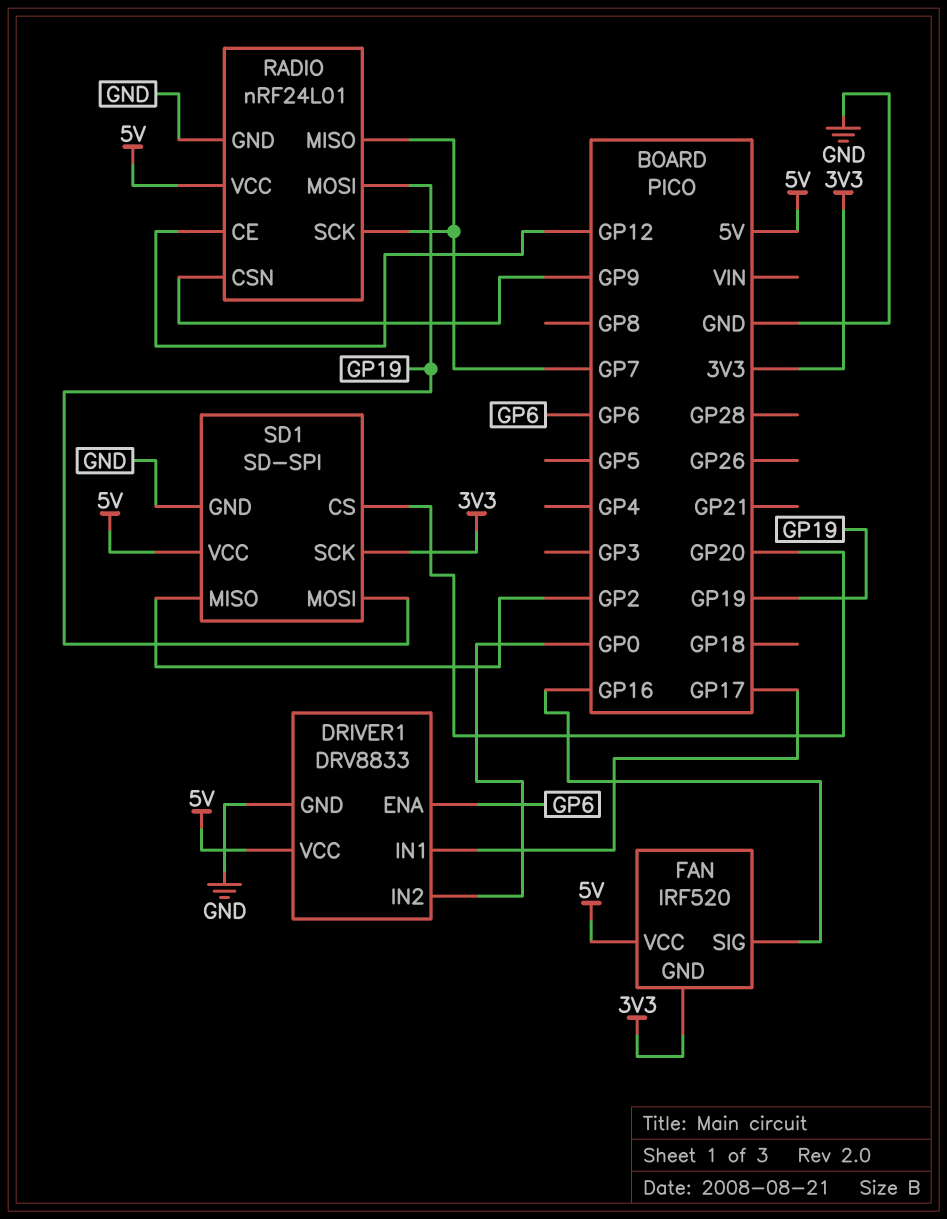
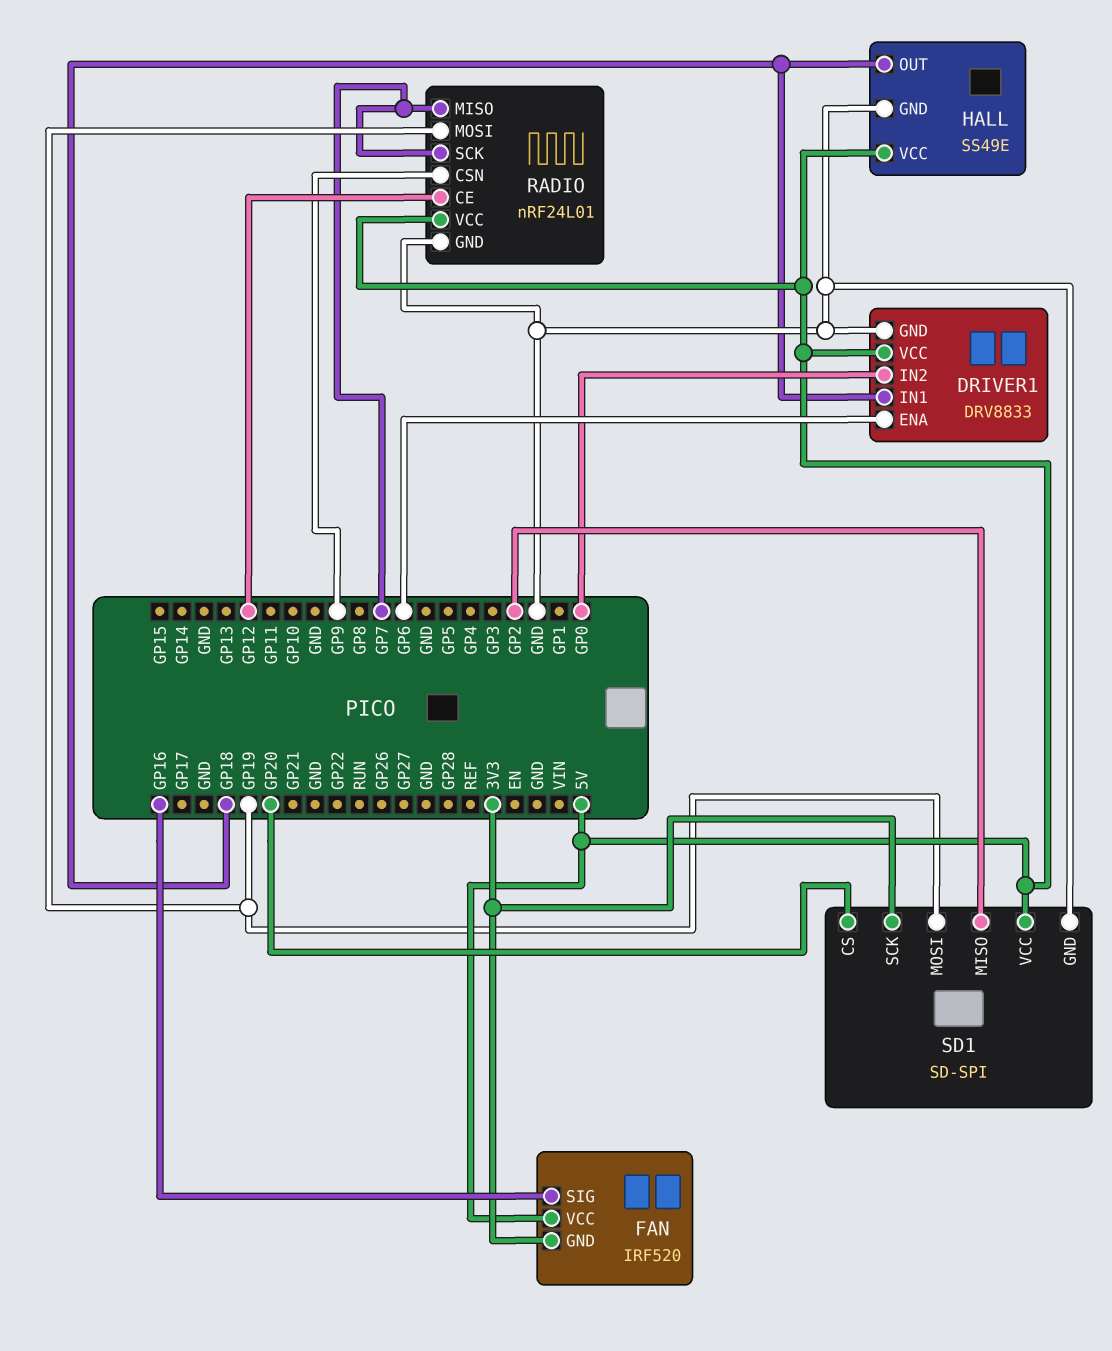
DRIVER1 pin IN1: GP17 -> GP18
HALL: none -> SS49E
HALL pin GND: none -> GND
HALL pin OUT: none -> GP18
HALL pin VCC: none -> 5V

